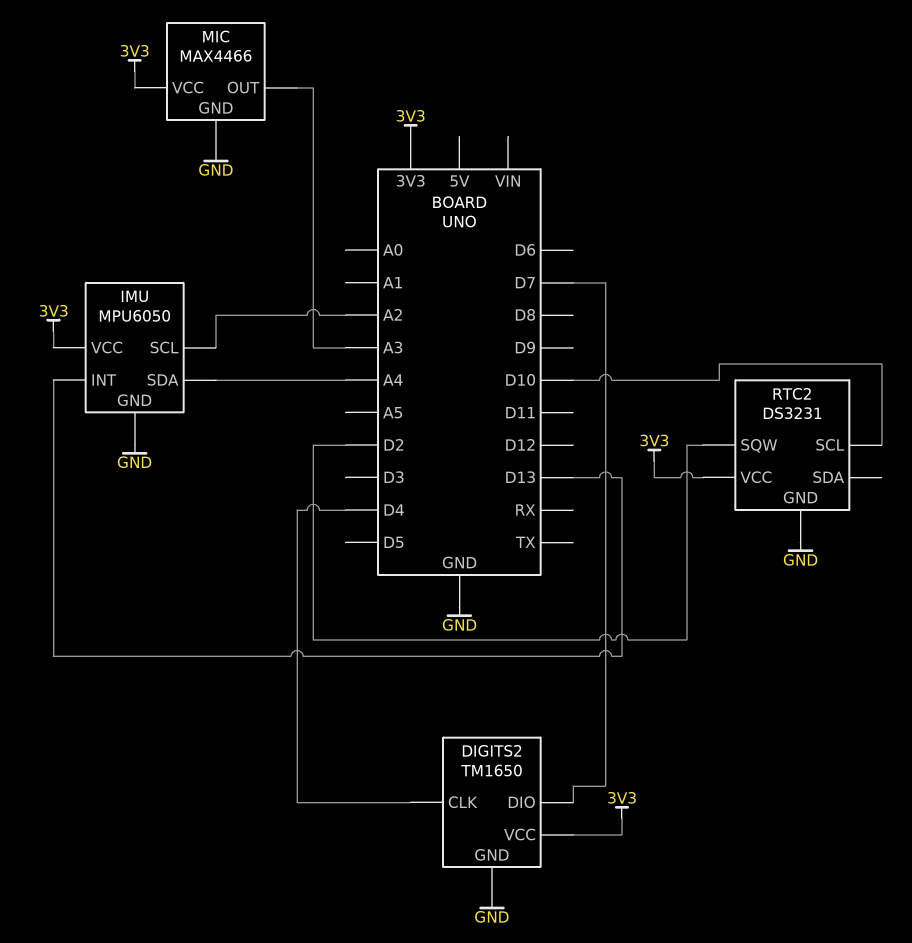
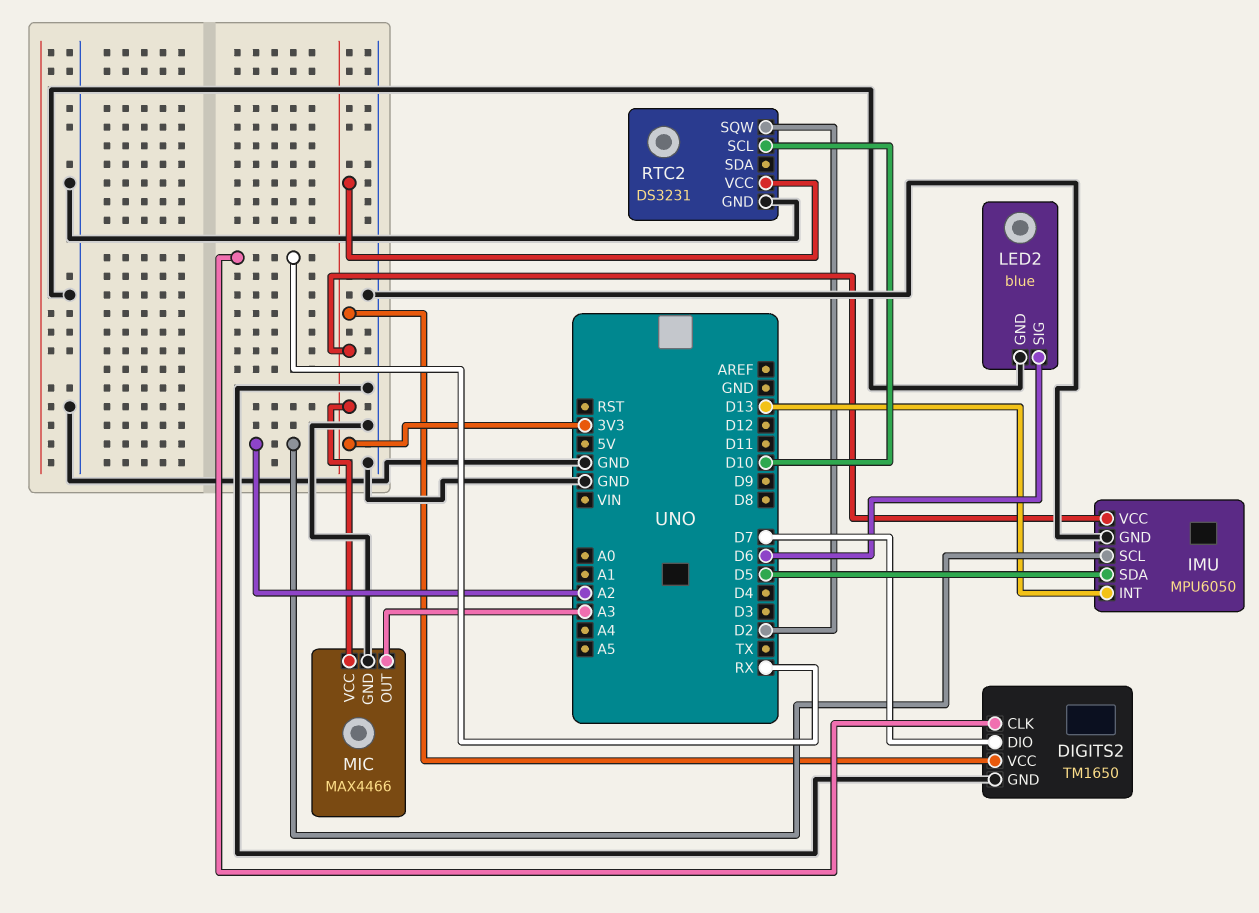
DIGITS2 pin CLK: D4 -> RX
IMU pin SDA: A4 -> D5
LED2: none -> blue
LED2 pin GND: none -> GND
LED2 pin SIG: none -> D6

